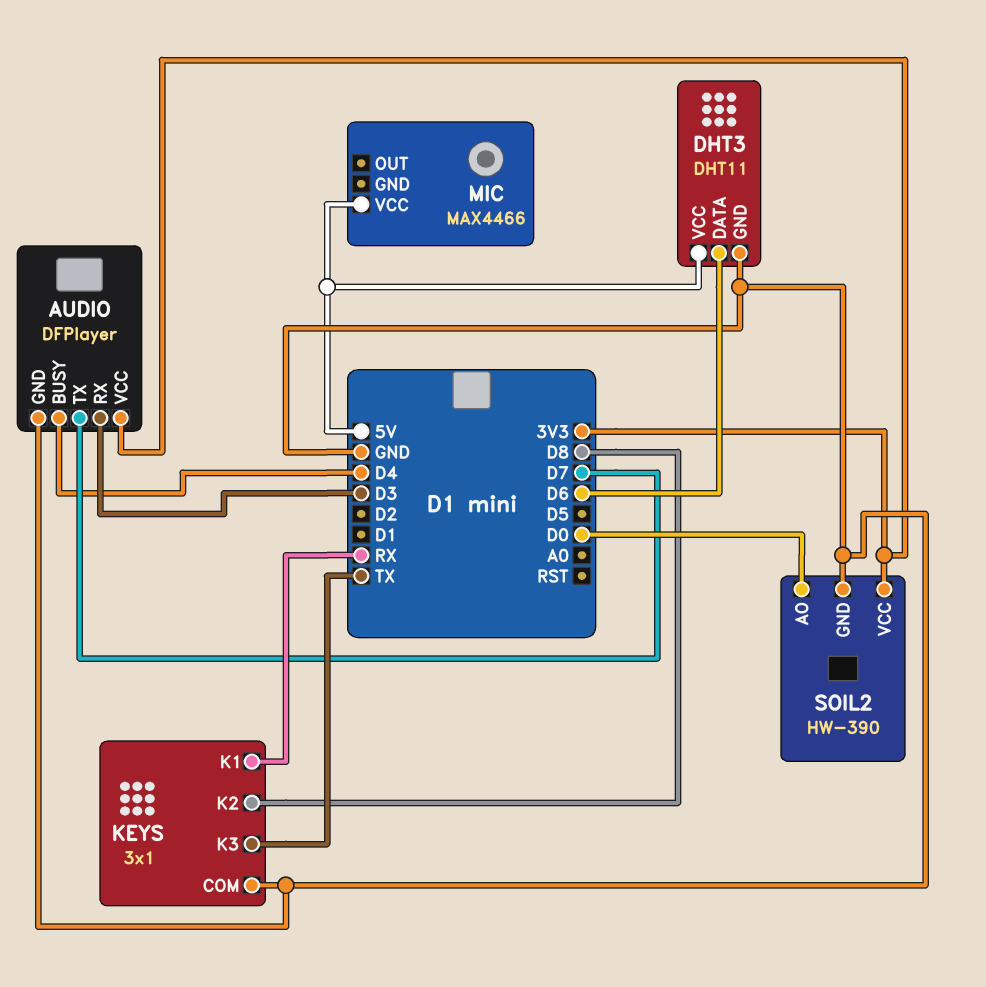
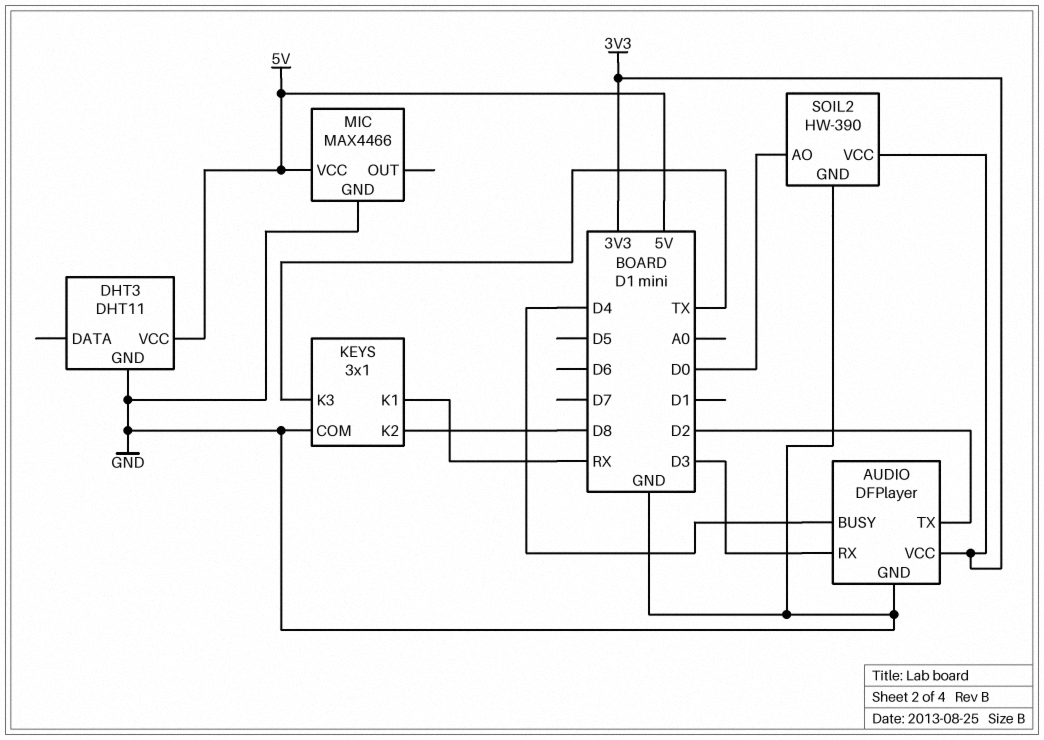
AUDIO pin TX: D7 -> D2
DHT3 pin DATA: D6 -> none
MIC pin GND: none -> GND

